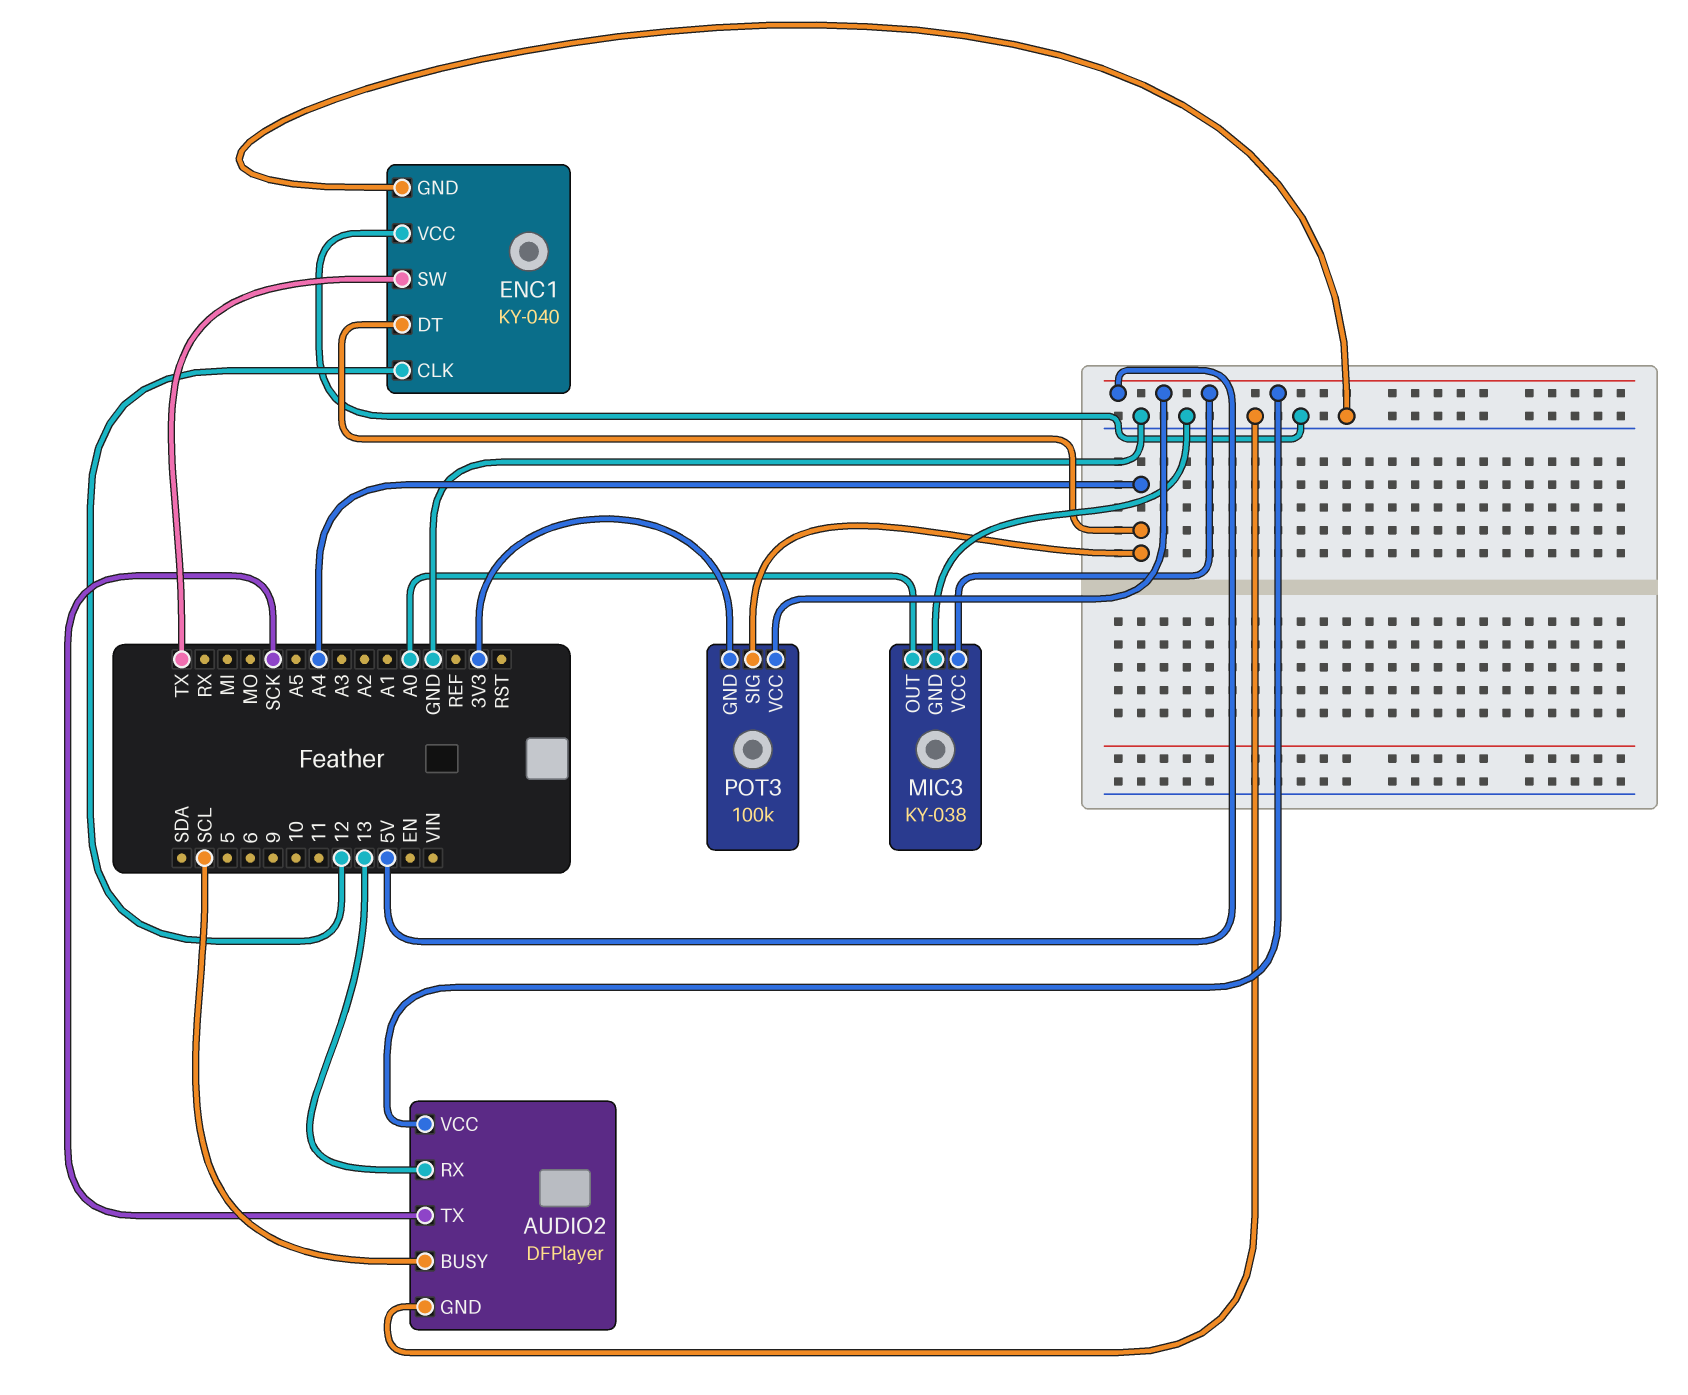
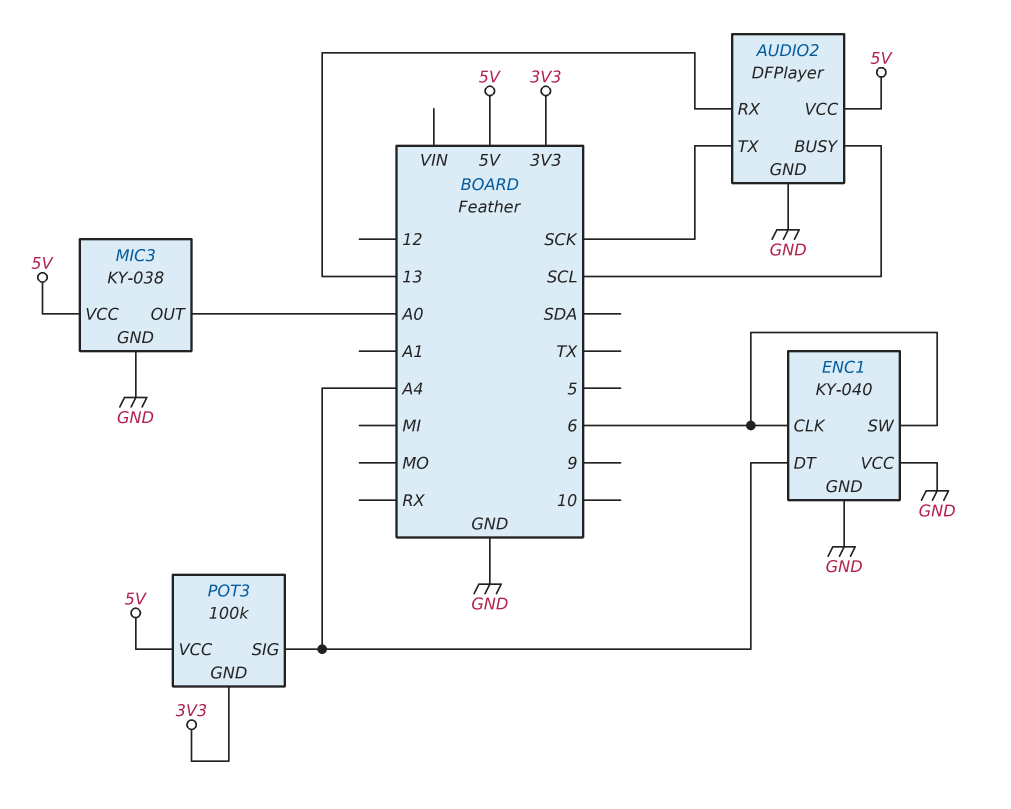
ENC1 pin CLK: 12 -> 6
ENC1 pin SW: TX -> 6

